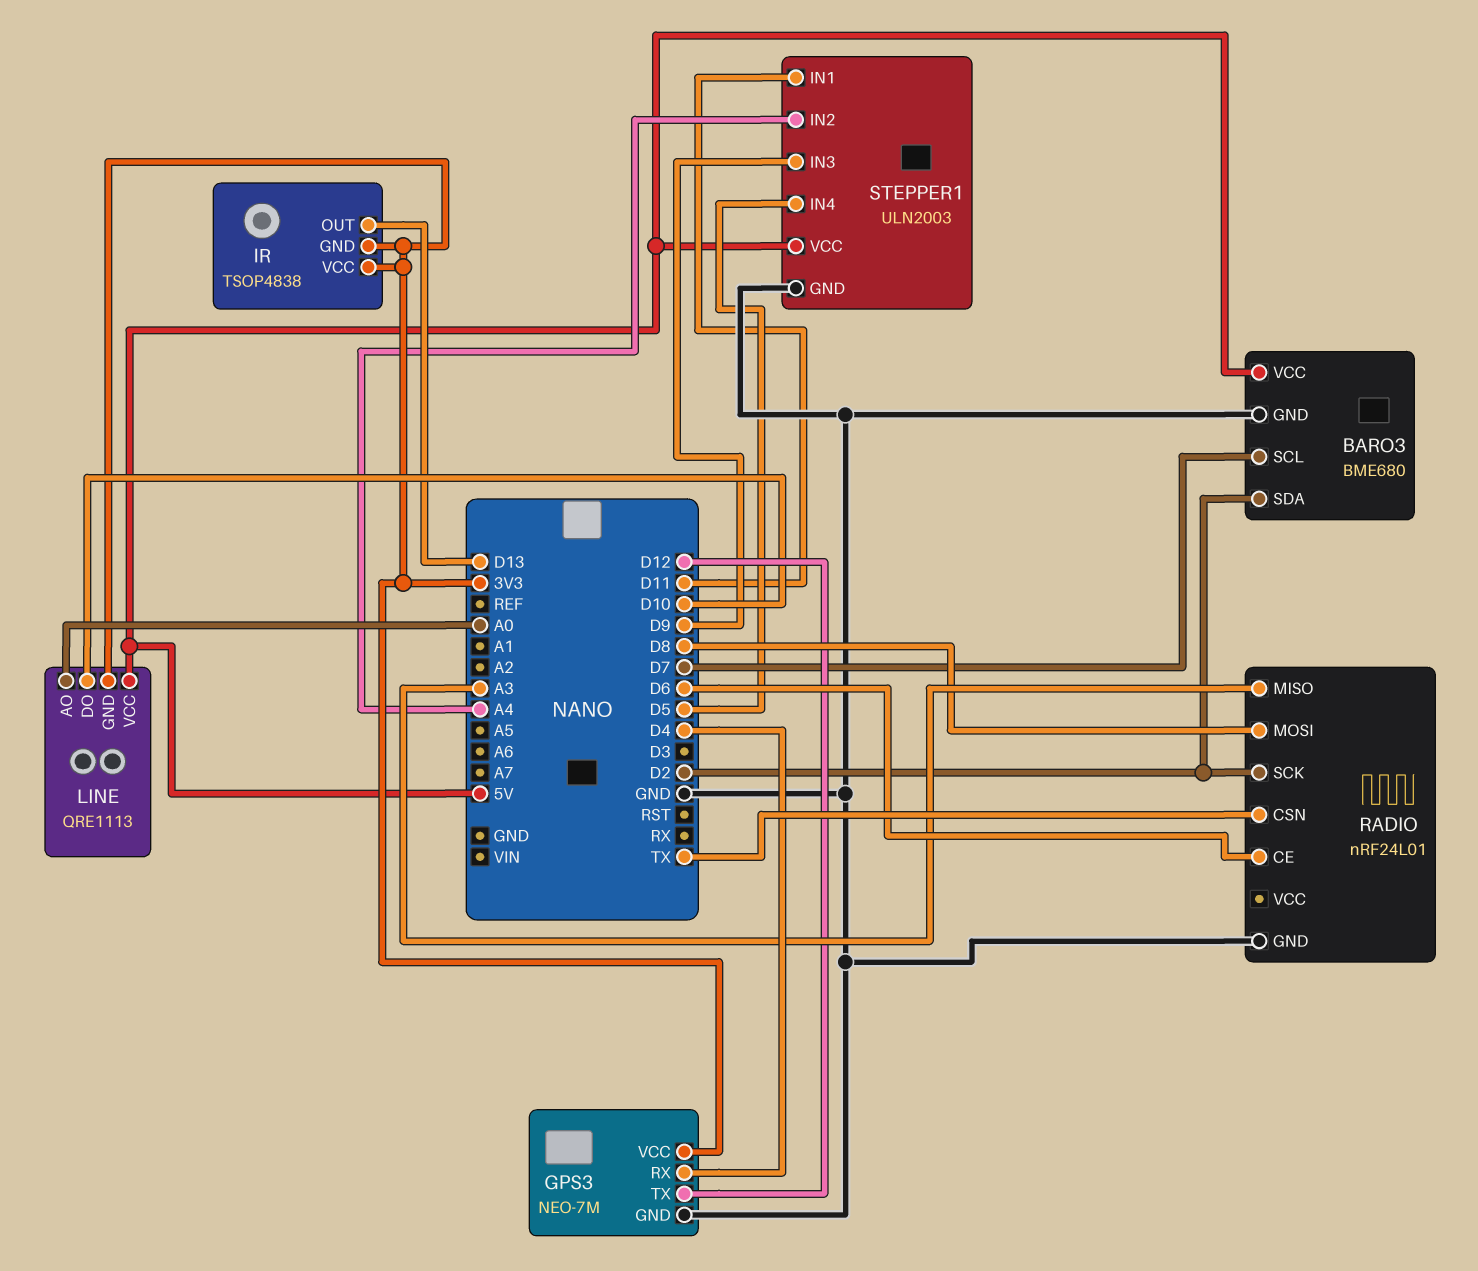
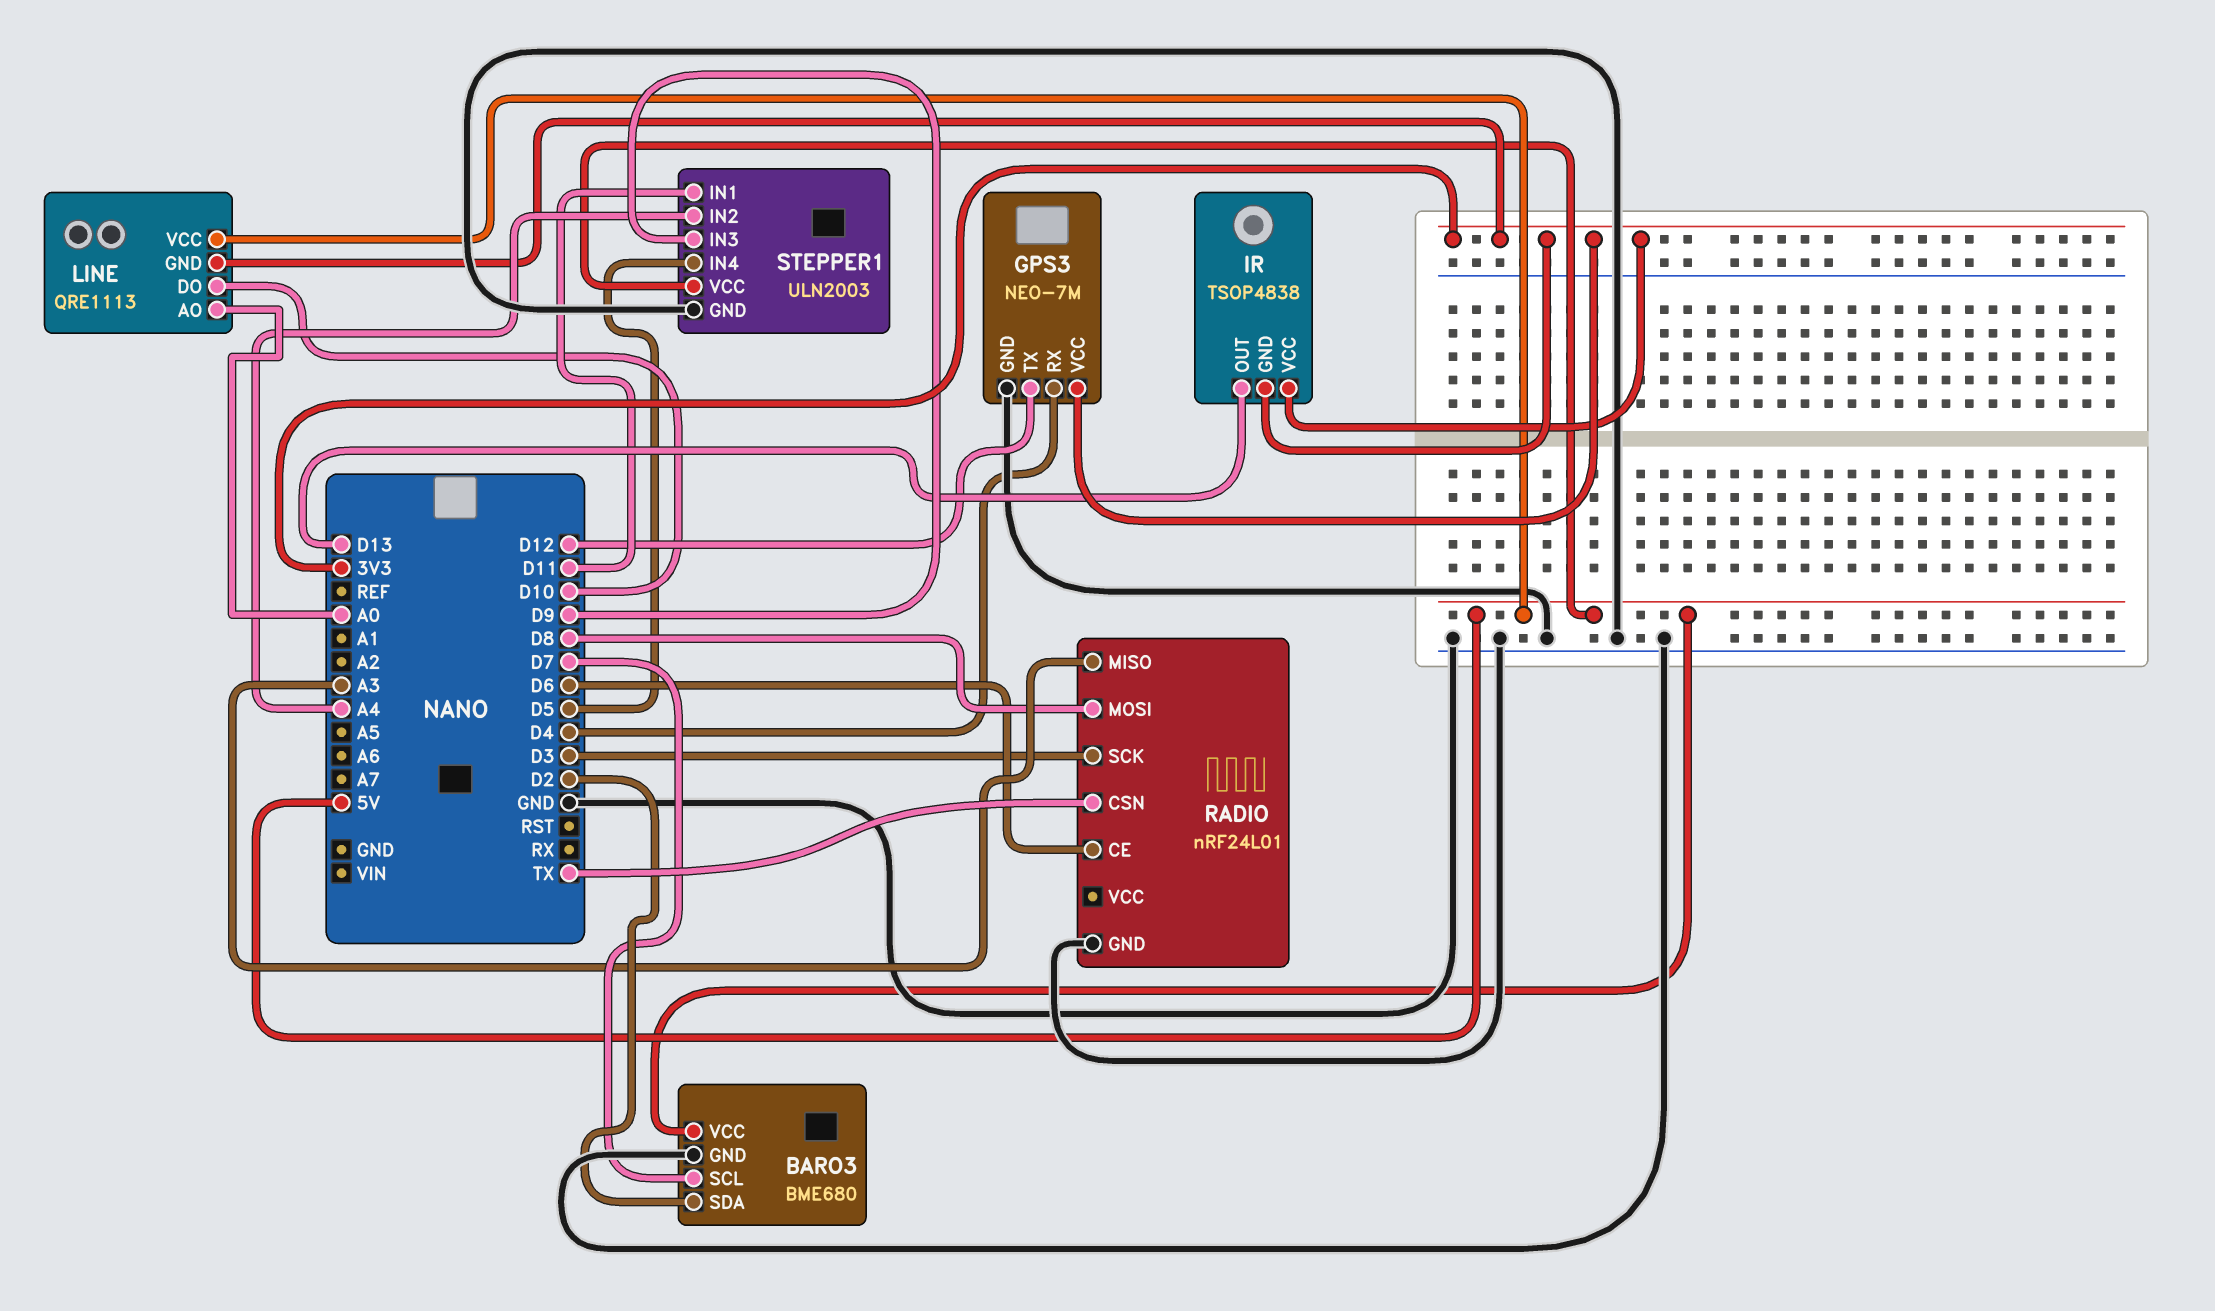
RADIO pin SCK: D2 -> D3

